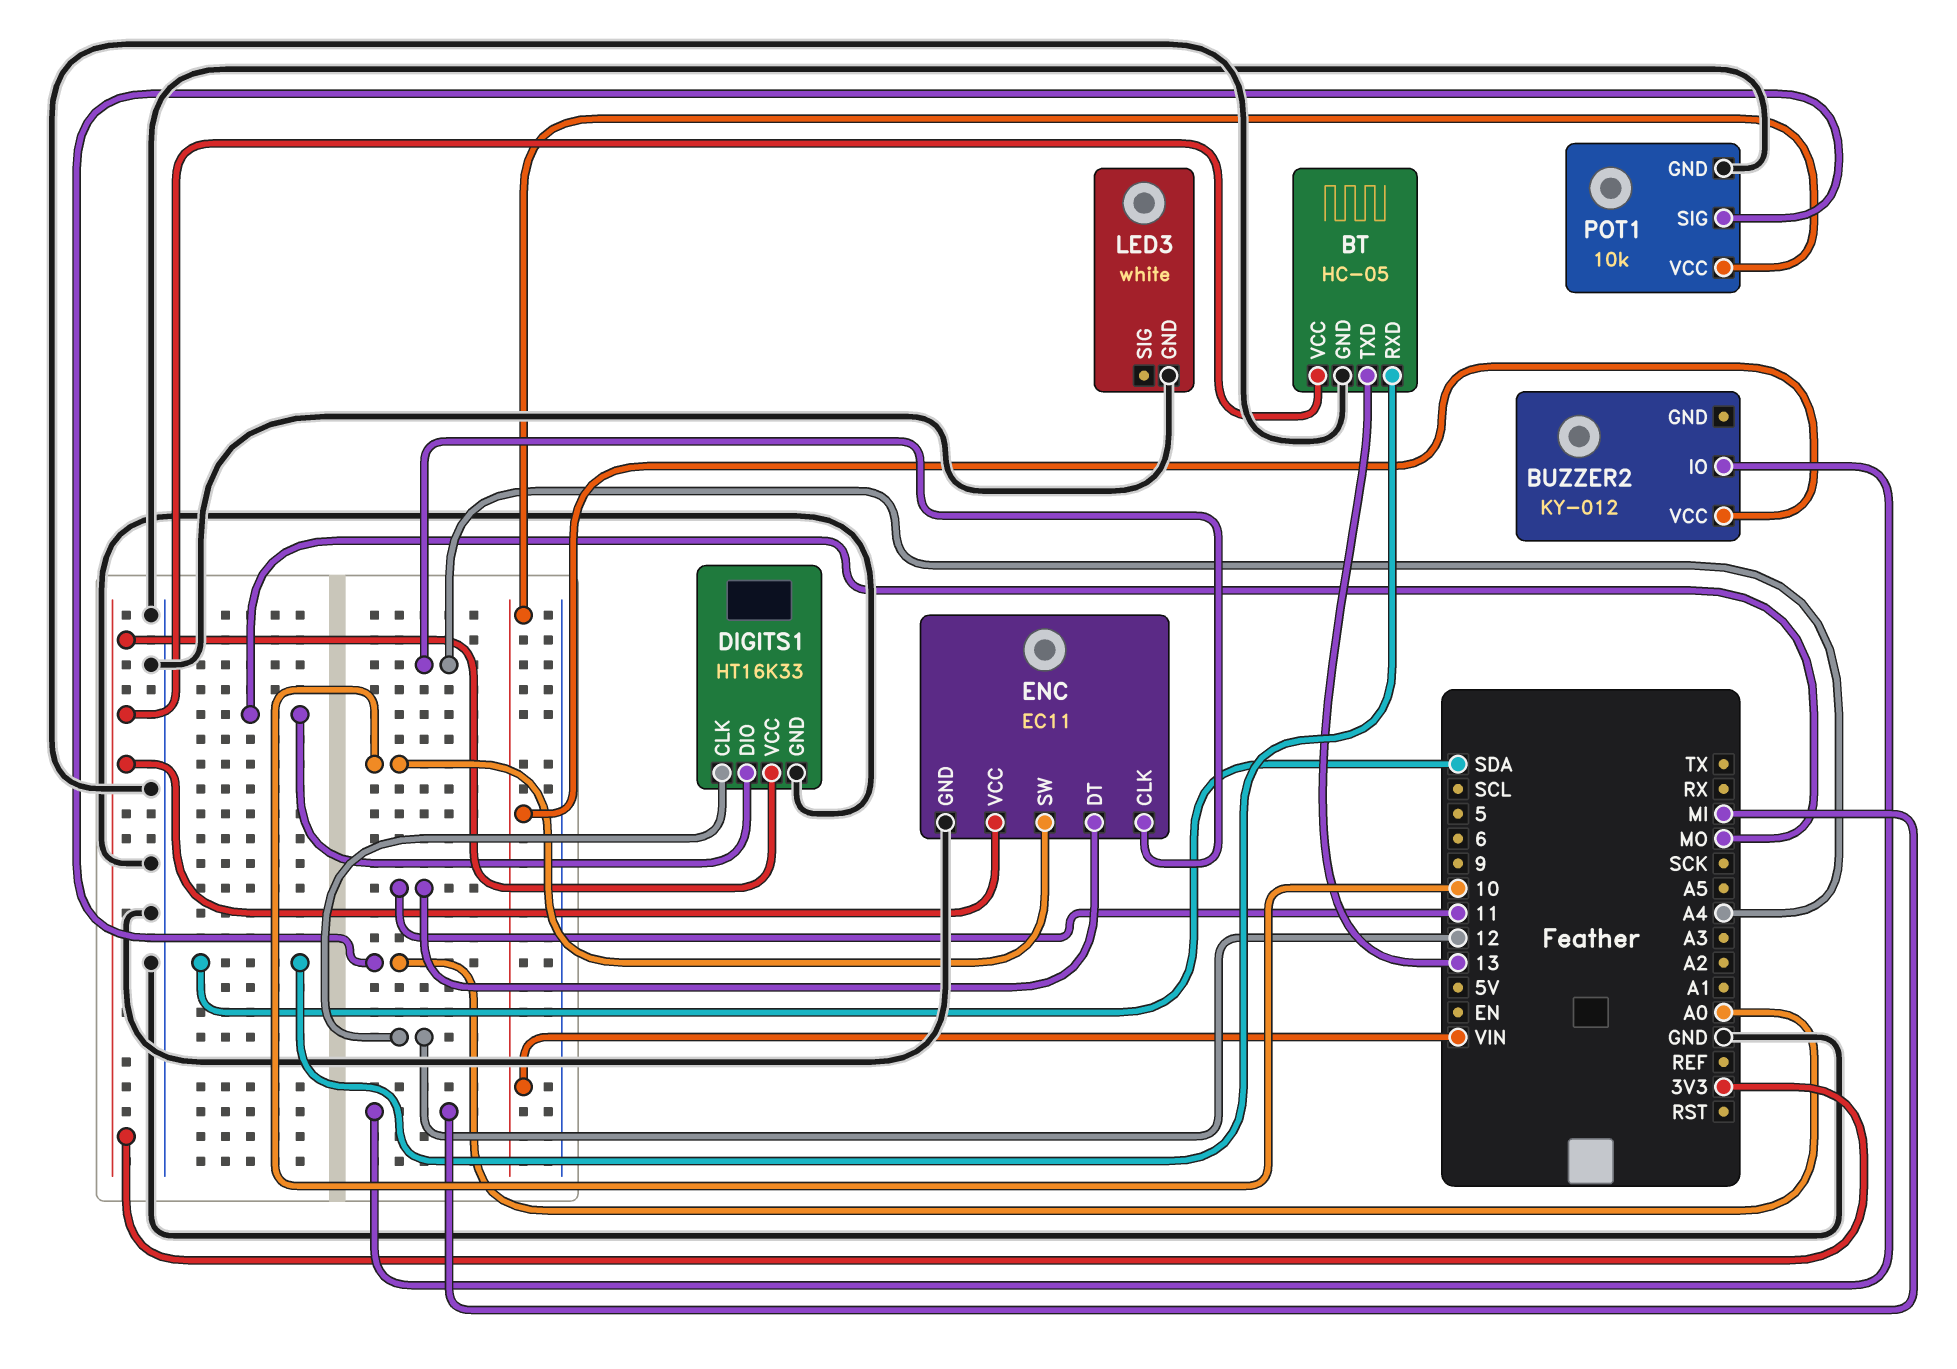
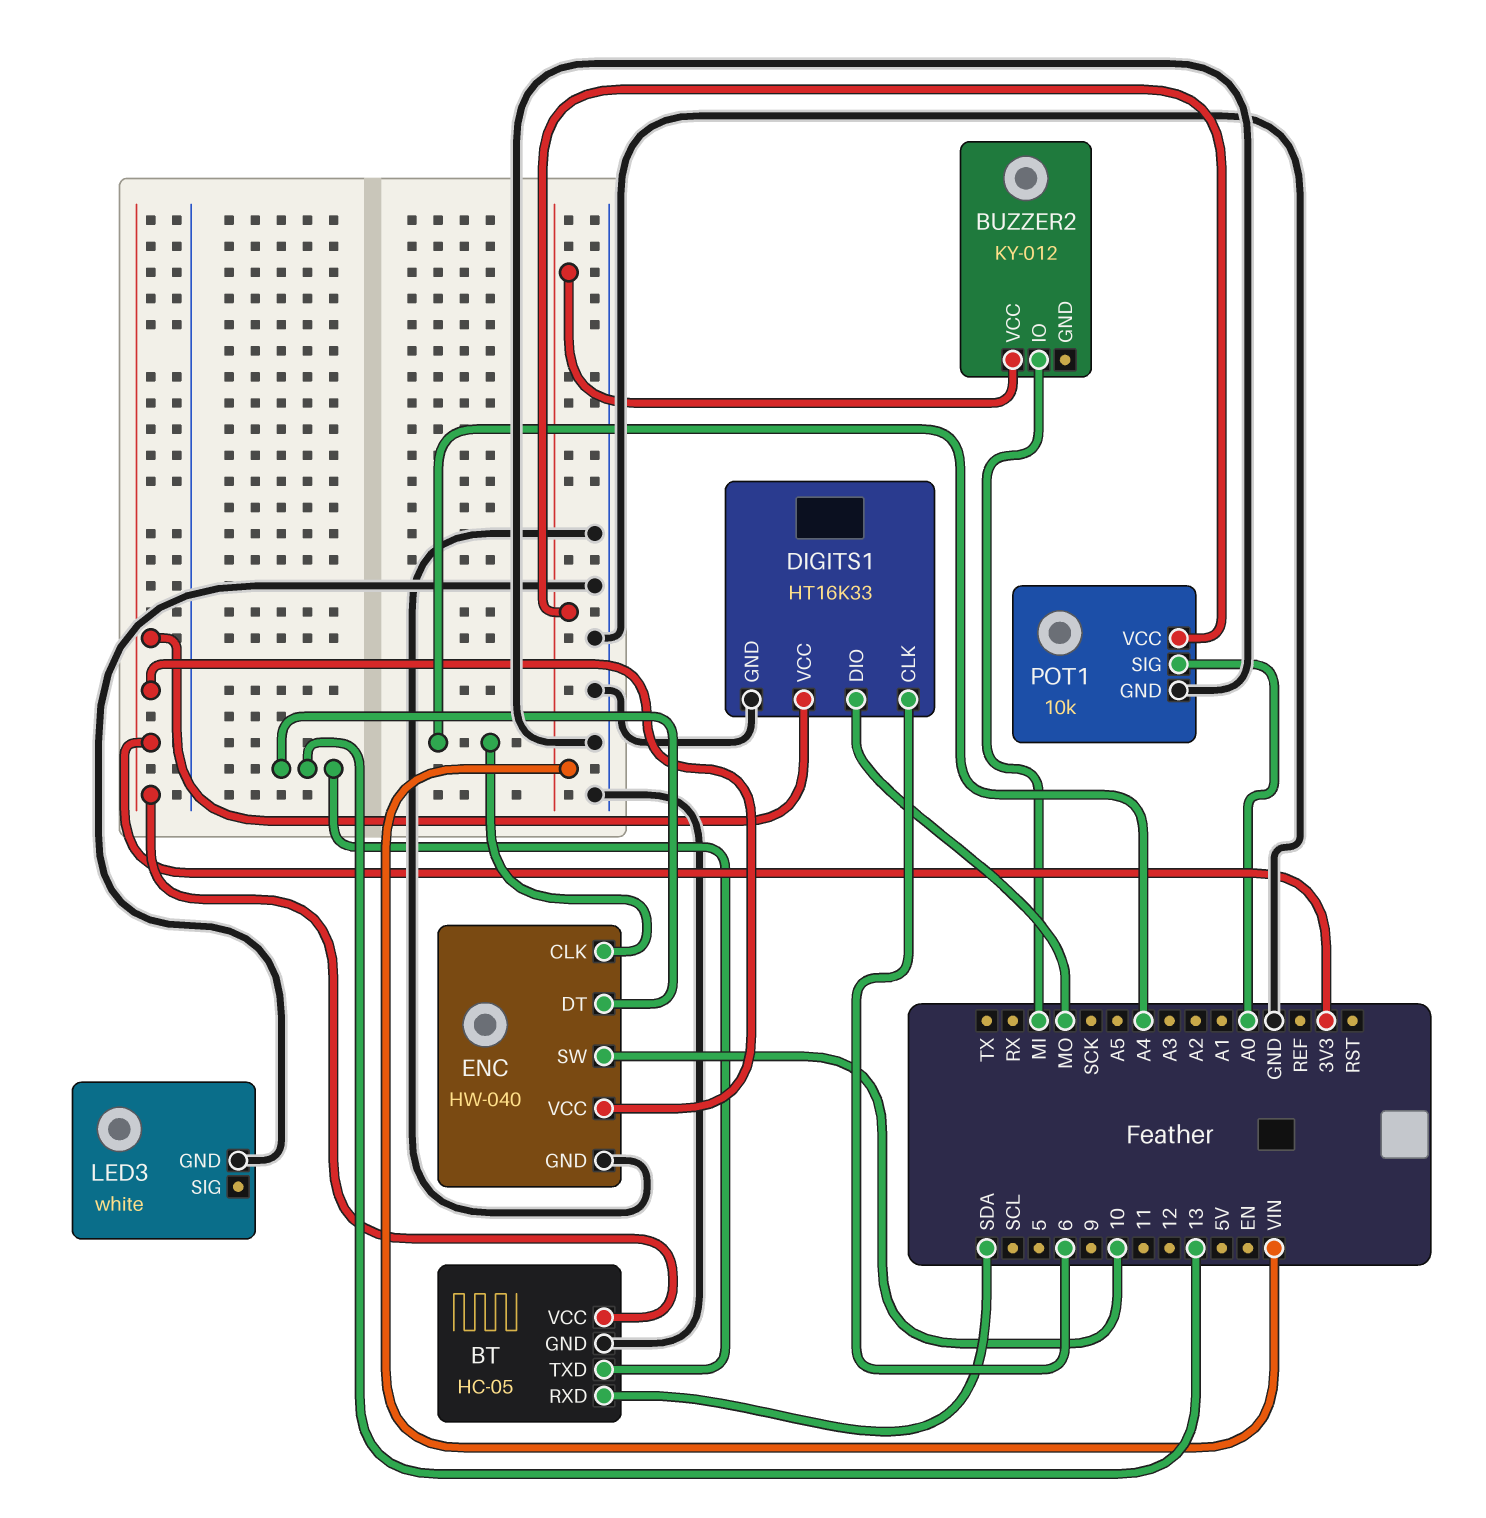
DIGITS1 pin CLK: 12 -> 6
ENC: EC11 -> HW-040
ENC pin DT: 11 -> 13

